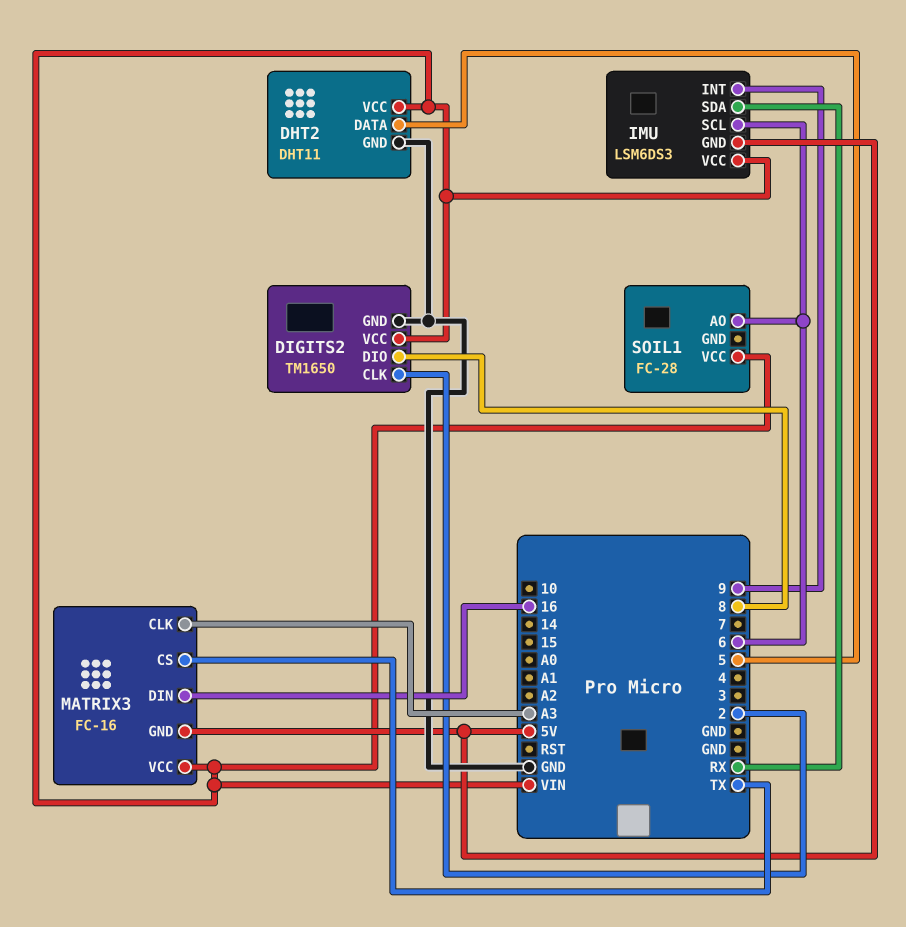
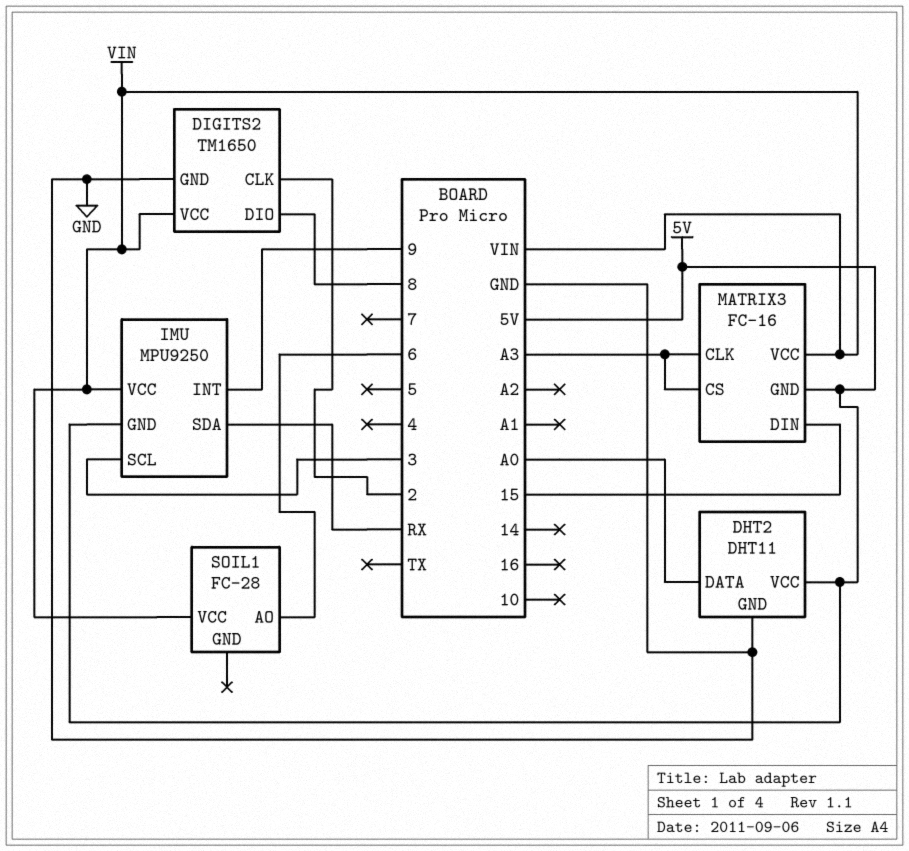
DHT2 pin DATA: 5 -> A0
DHT2 pin VCC: VIN -> 5V
IMU: LSM6DS3 -> MPU9250
IMU pin SCL: 6 -> 3
MATRIX3 pin CS: TX -> A3
MATRIX3 pin DIN: 16 -> 15

